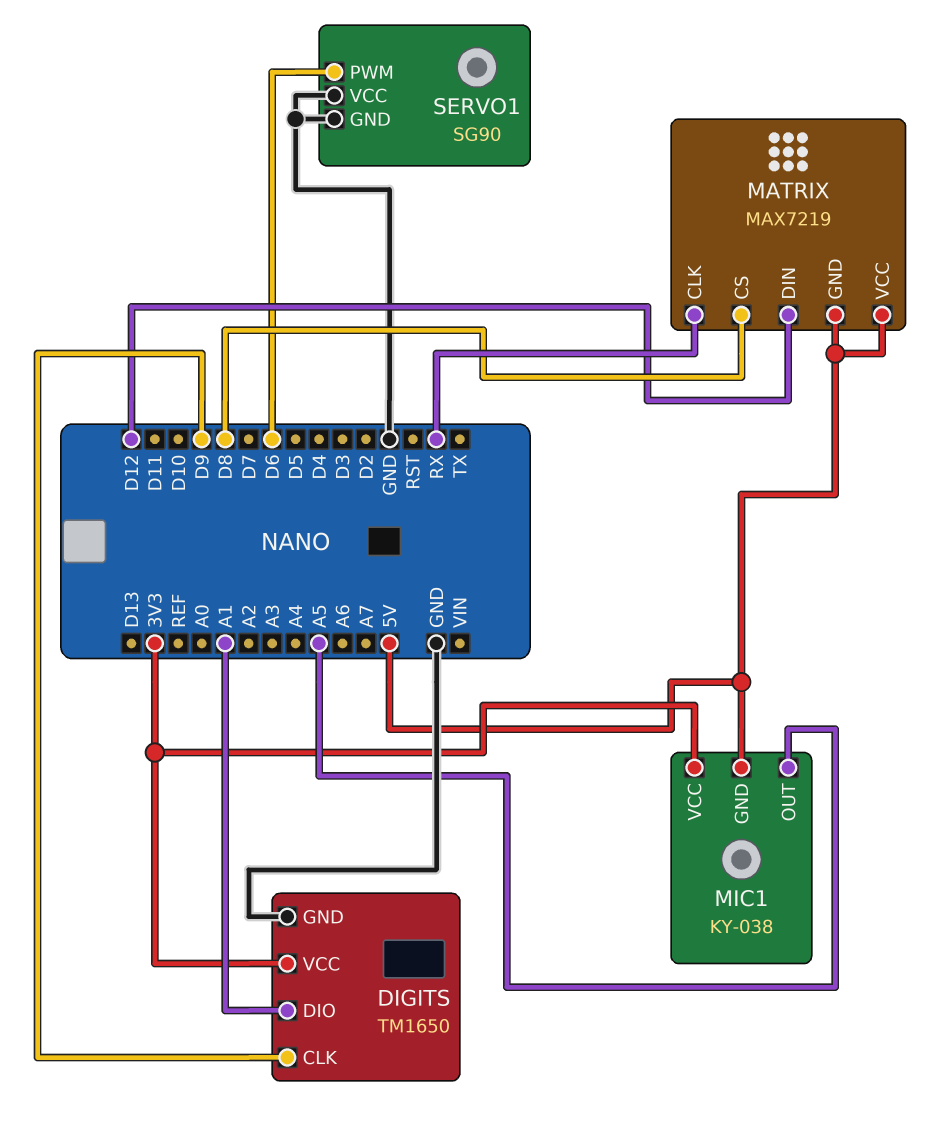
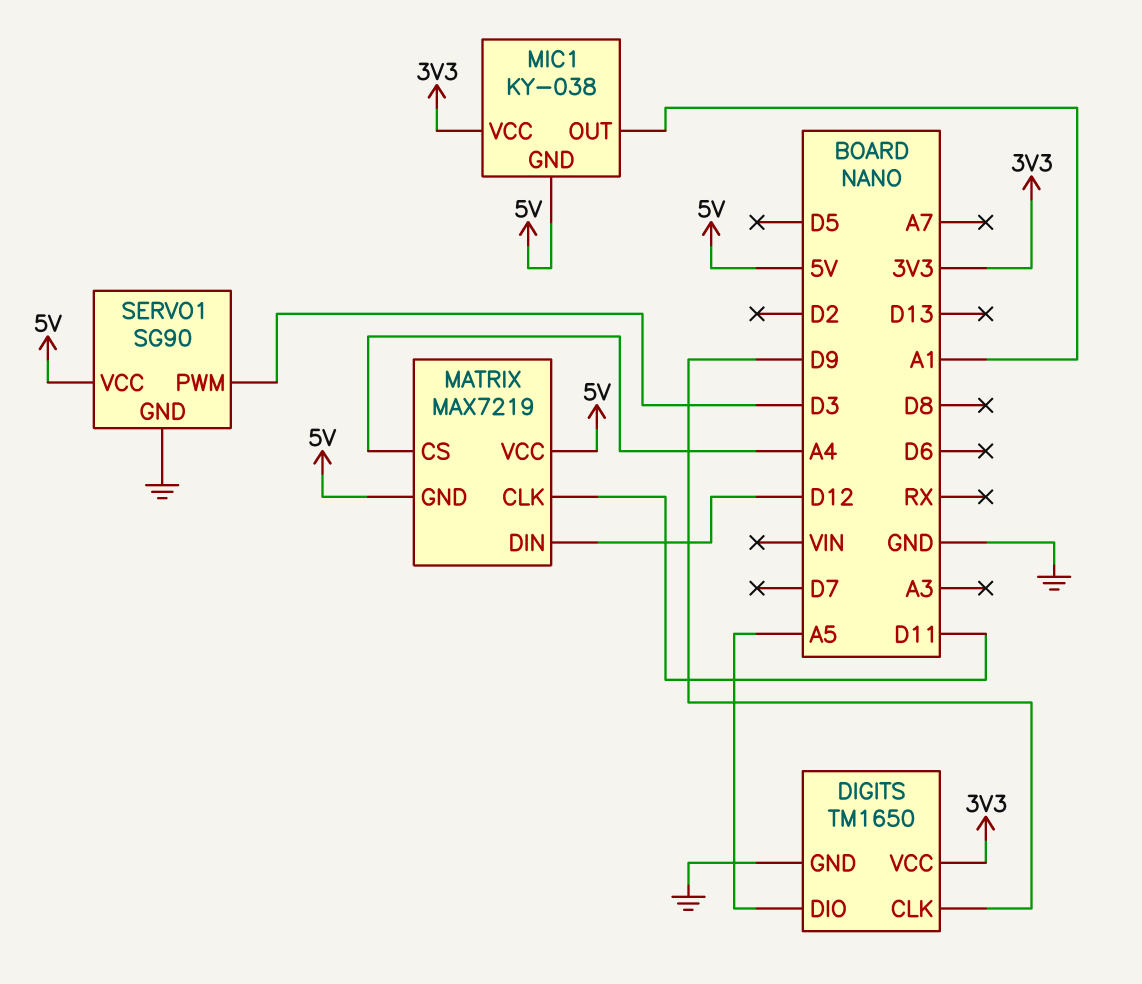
DIGITS pin DIO: A1 -> A5
MATRIX pin CLK: RX -> D11
MATRIX pin CS: D8 -> A4
MIC1 pin OUT: A5 -> A1
SERVO1 pin PWM: D6 -> D3
SERVO1 pin VCC: GND -> 5V

